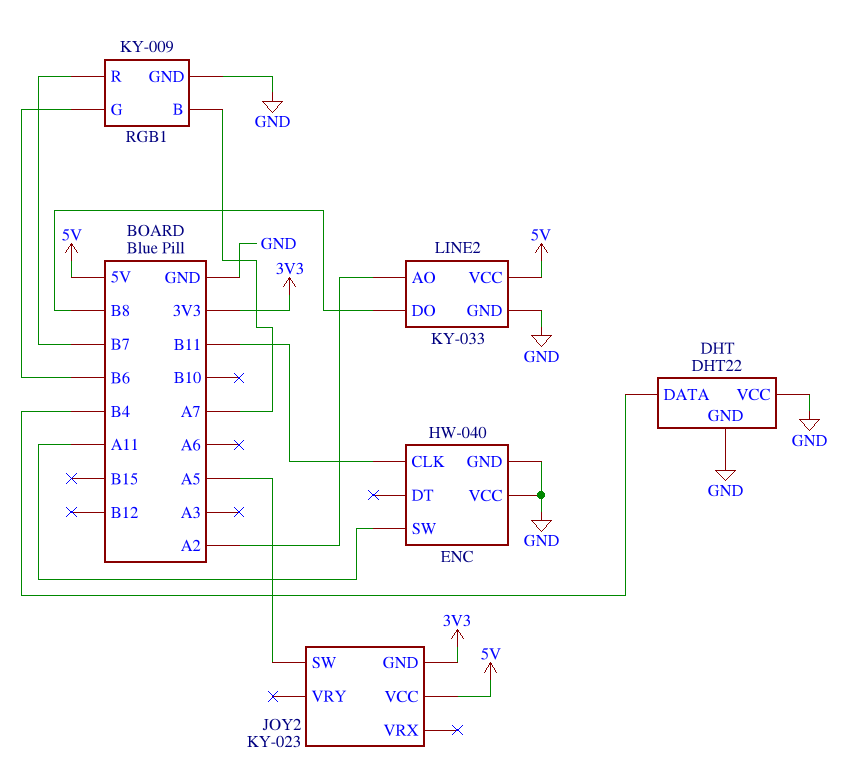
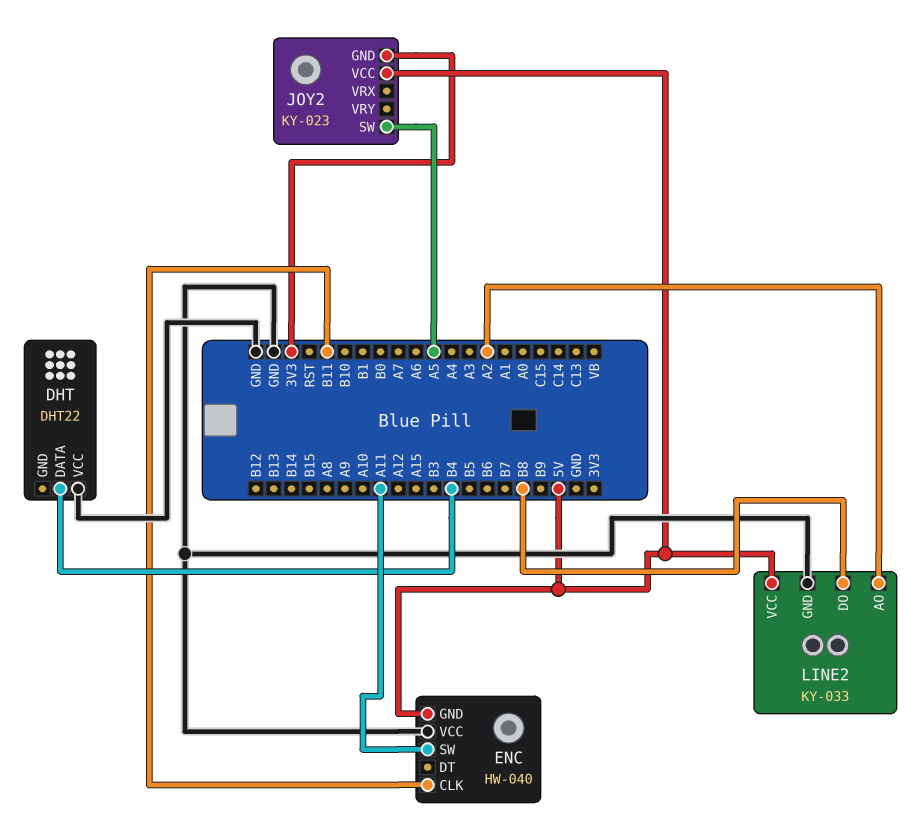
DHT pin GND: GND -> none
ENC pin GND: GND -> 5V
RGB1: KY-009 -> none
RGB1 pin B: A7 -> none
RGB1 pin G: B6 -> none
RGB1 pin GND: GND -> none
RGB1 pin R: B7 -> none

